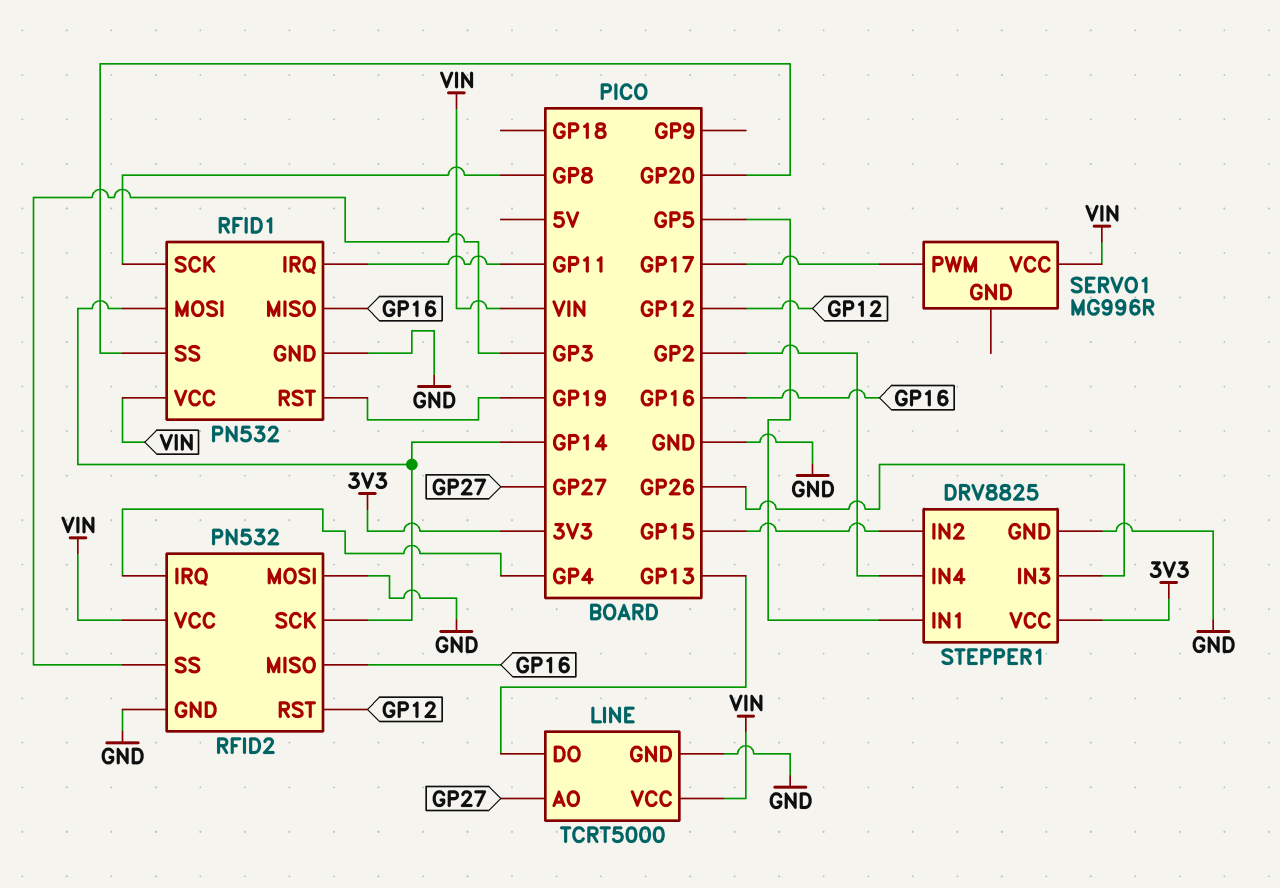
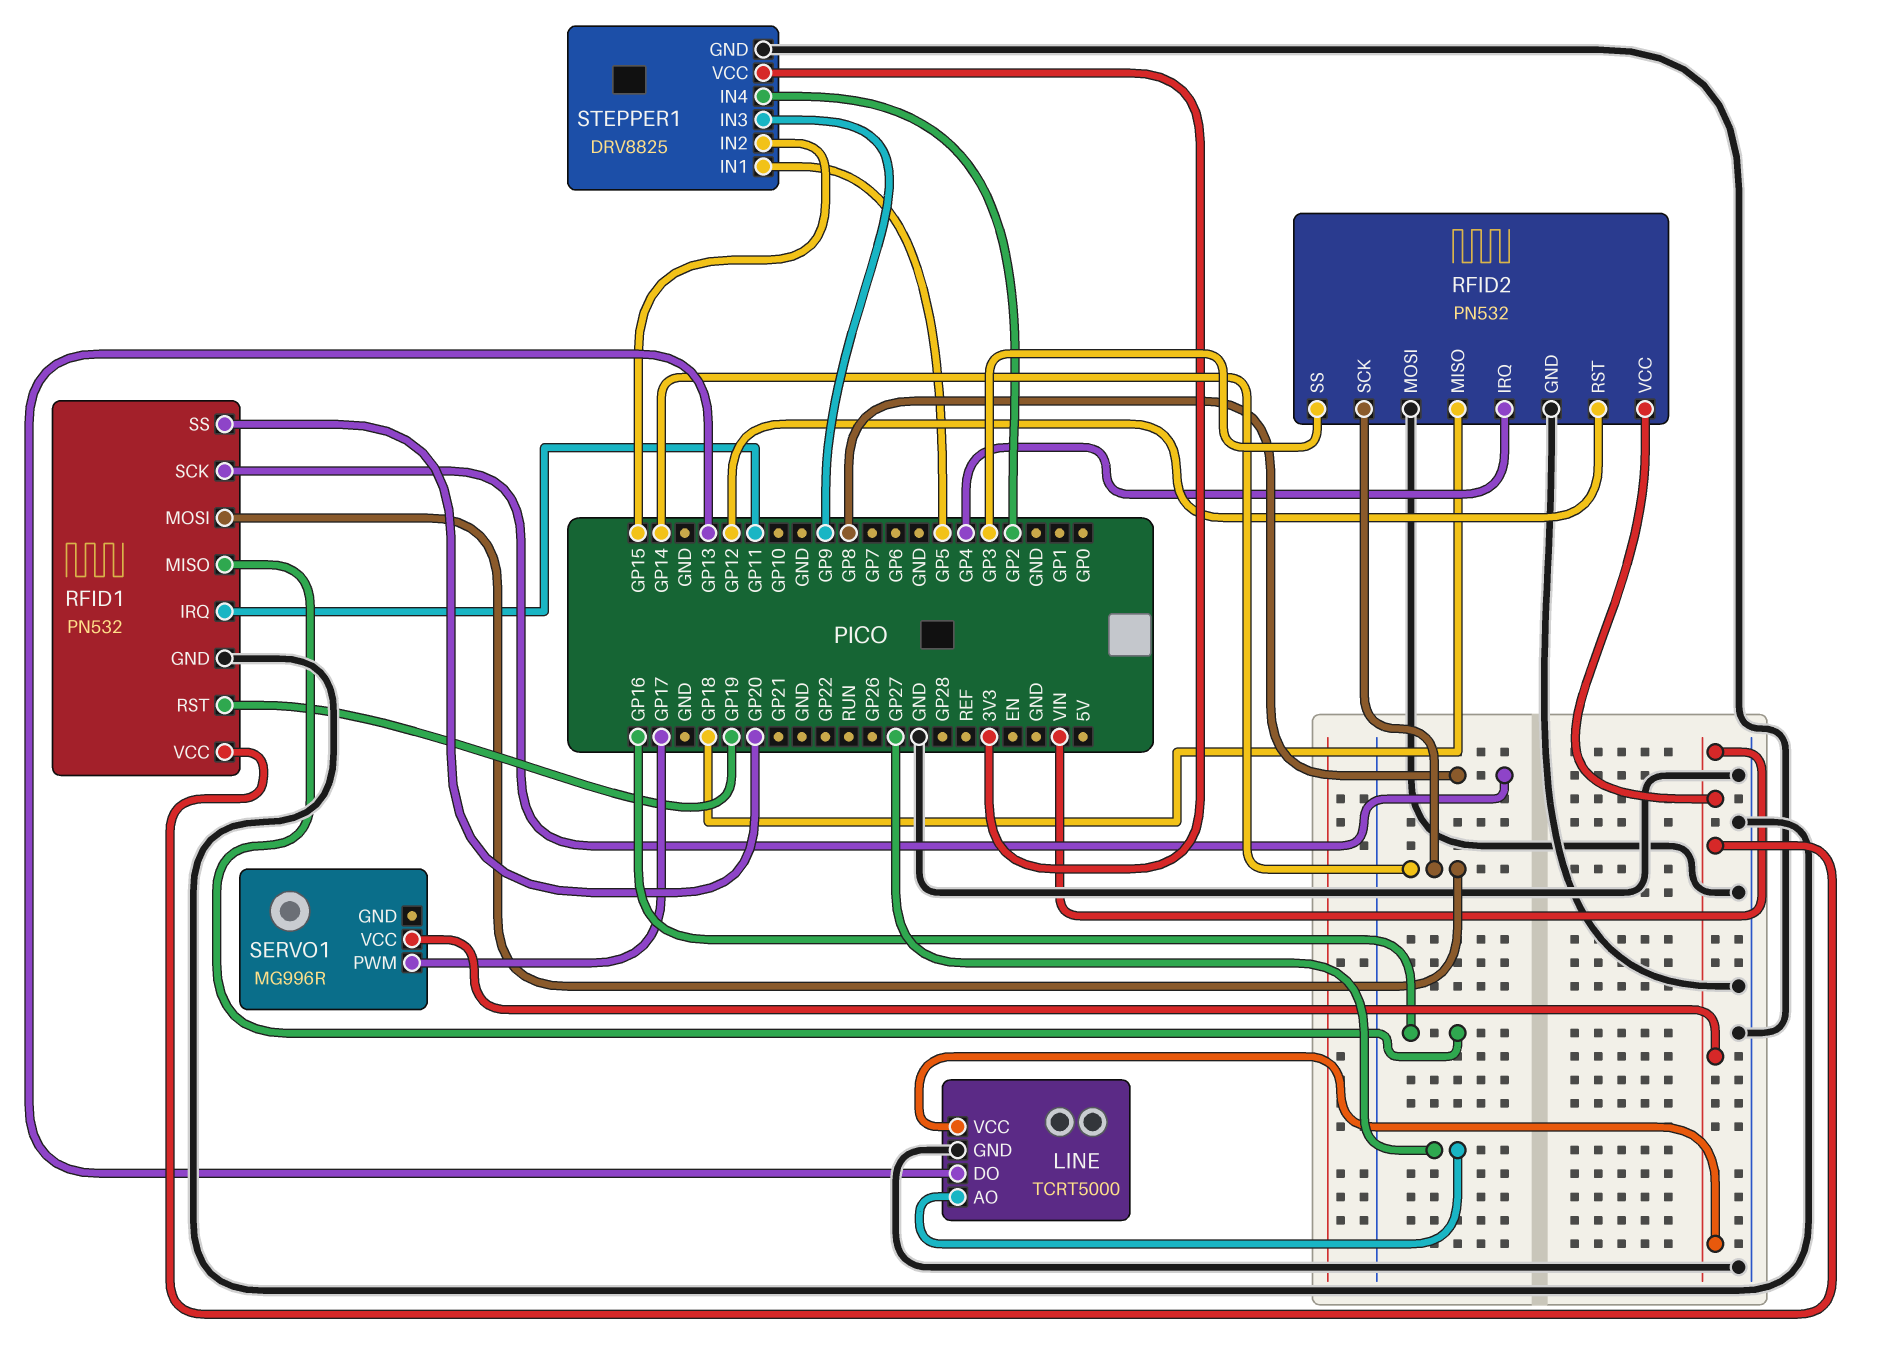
RFID2 pin MISO: GP16 -> GP18
STEPPER1 pin IN3: GP26 -> GP9

